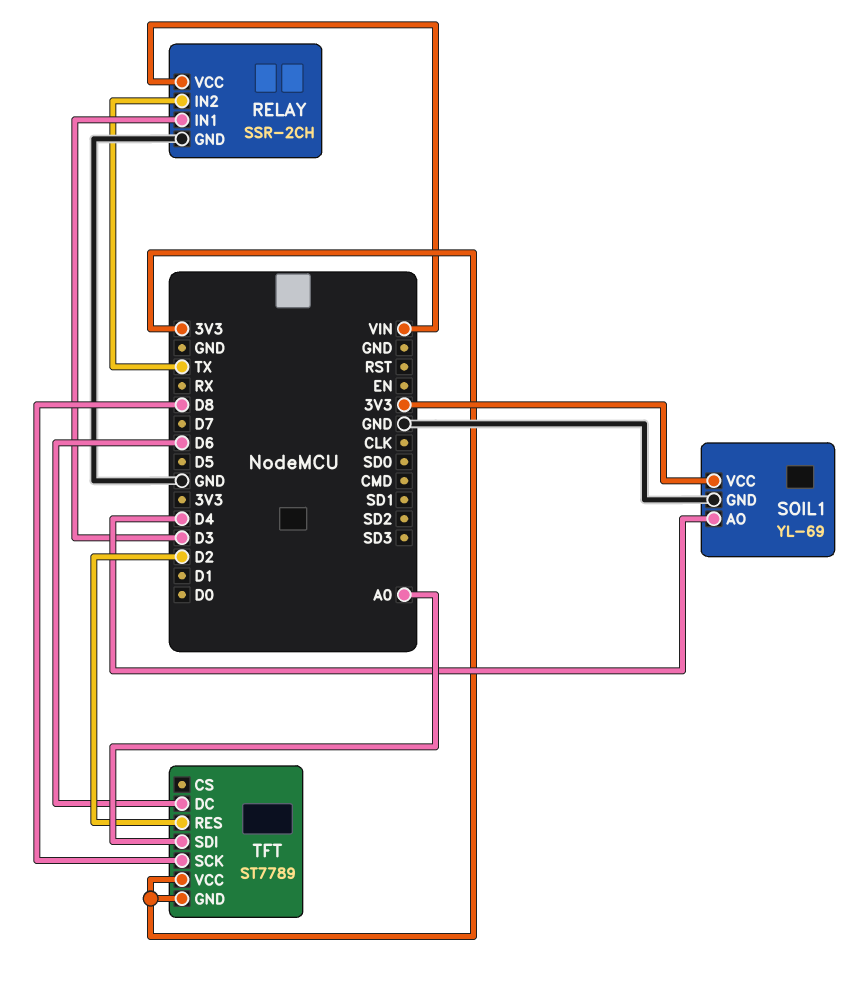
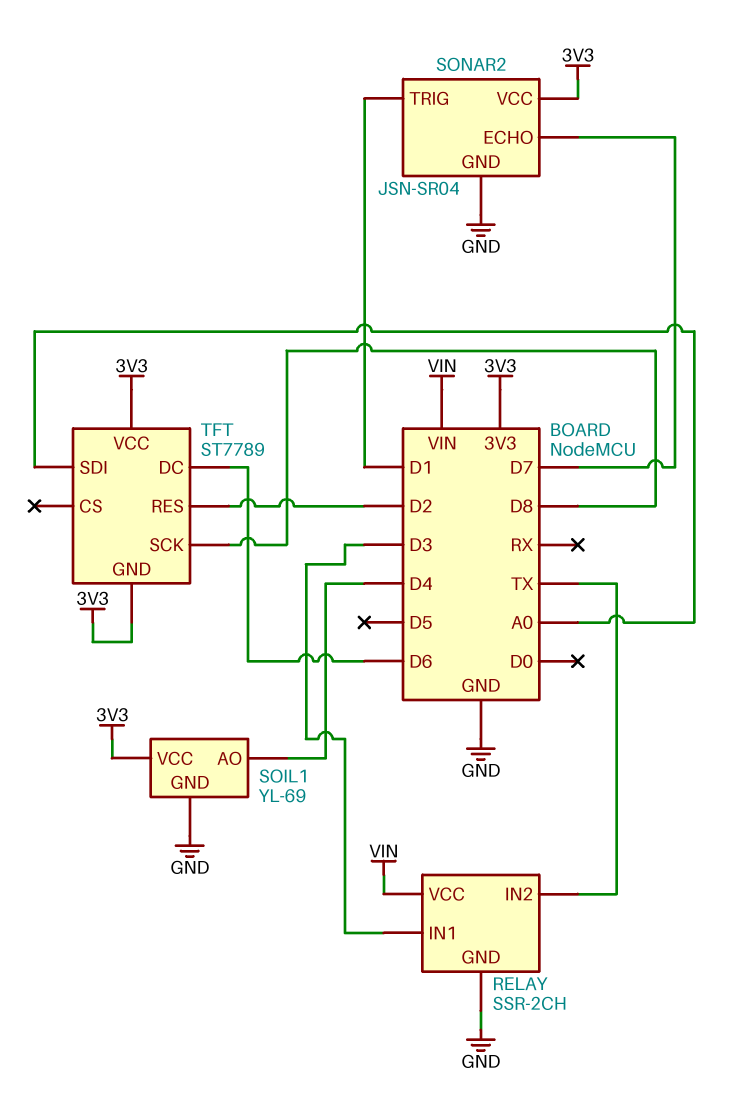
SONAR2: none -> JSN-SR04
SONAR2 pin ECHO: none -> D7
SONAR2 pin GND: none -> GND
SONAR2 pin TRIG: none -> D1
SONAR2 pin VCC: none -> 3V3

